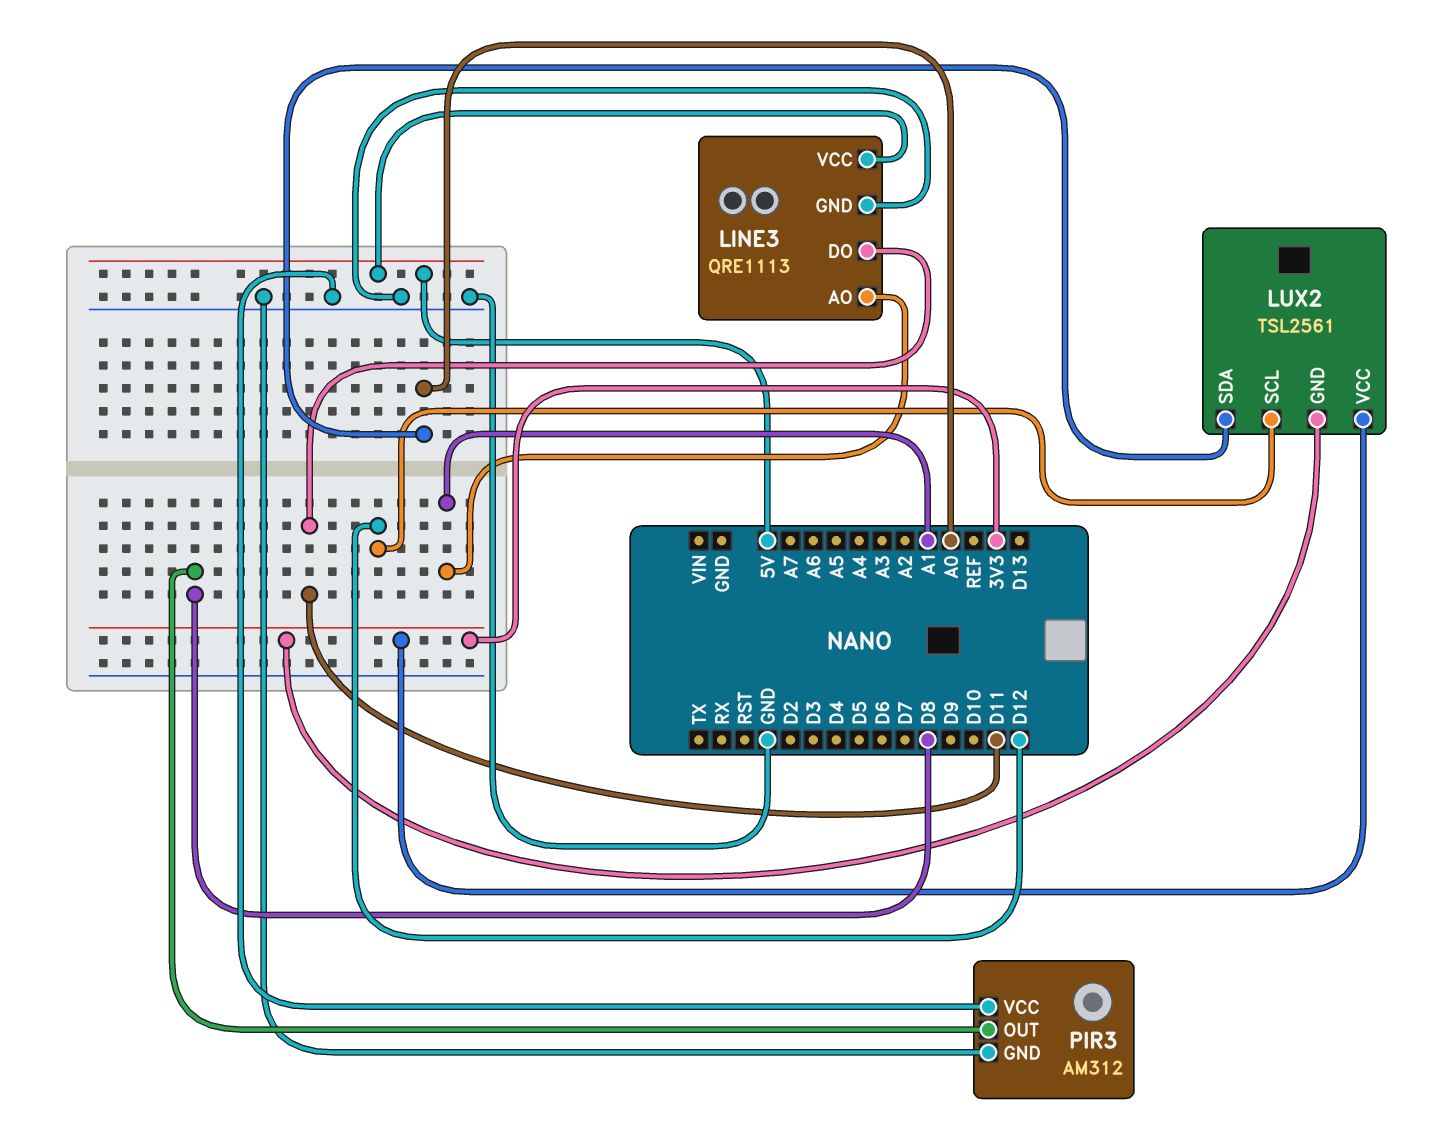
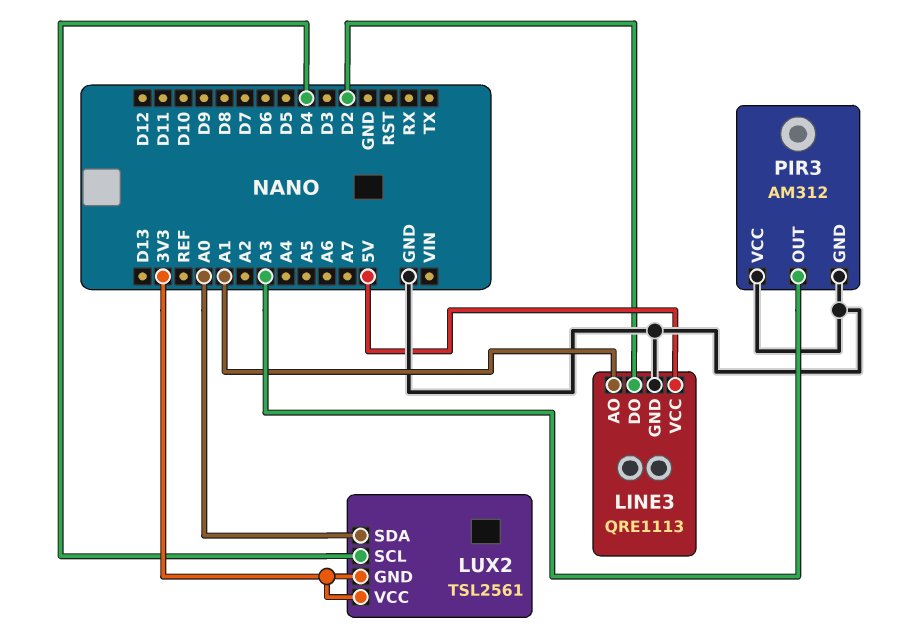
LINE3 pin DO: D11 -> D2
LUX2 pin SCL: D12 -> D4
PIR3 pin OUT: D8 -> A3

